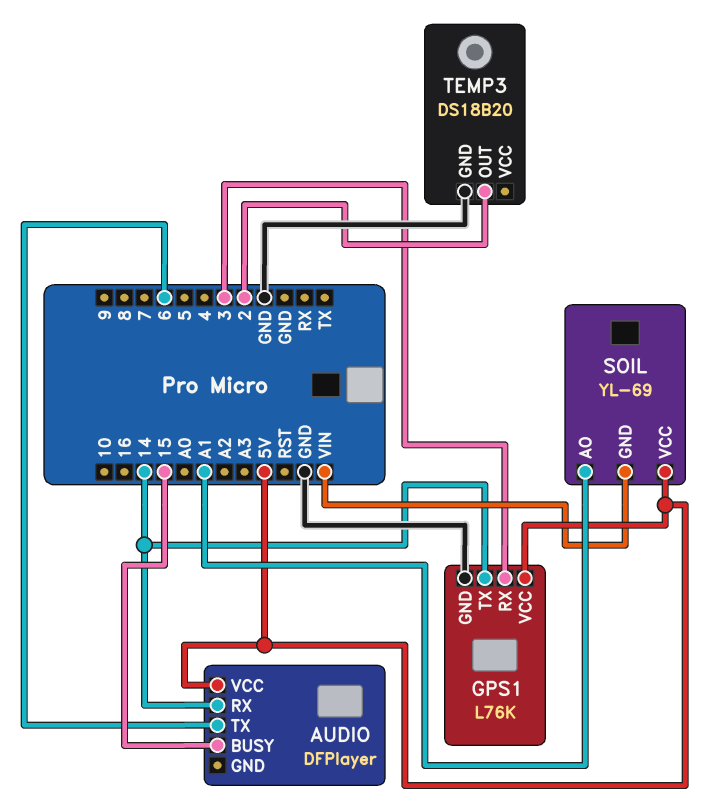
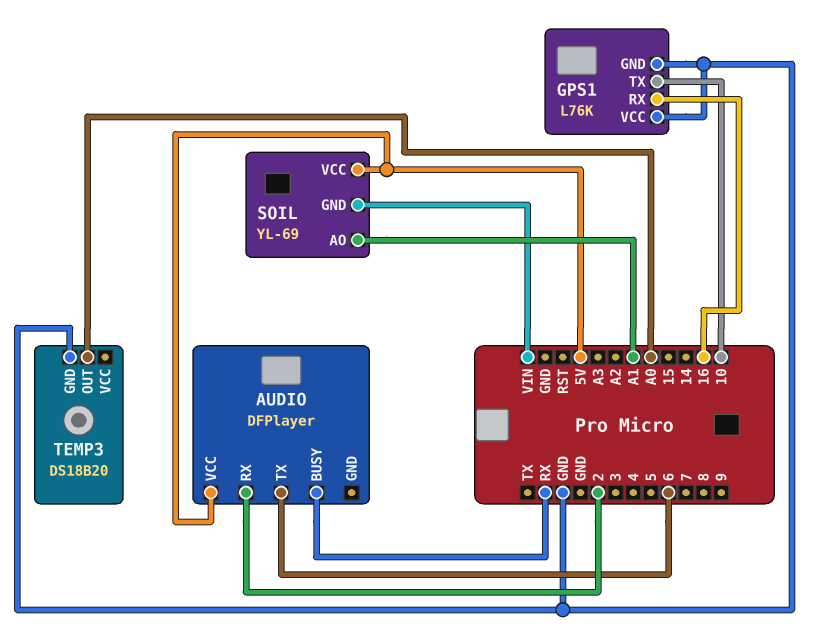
AUDIO pin BUSY: 15 -> RX
AUDIO pin RX: 14 -> 2
GPS1 pin RX: 3 -> 16
GPS1 pin TX: 14 -> 10
GPS1 pin VCC: 5V -> GND
TEMP3 pin OUT: 2 -> A0

